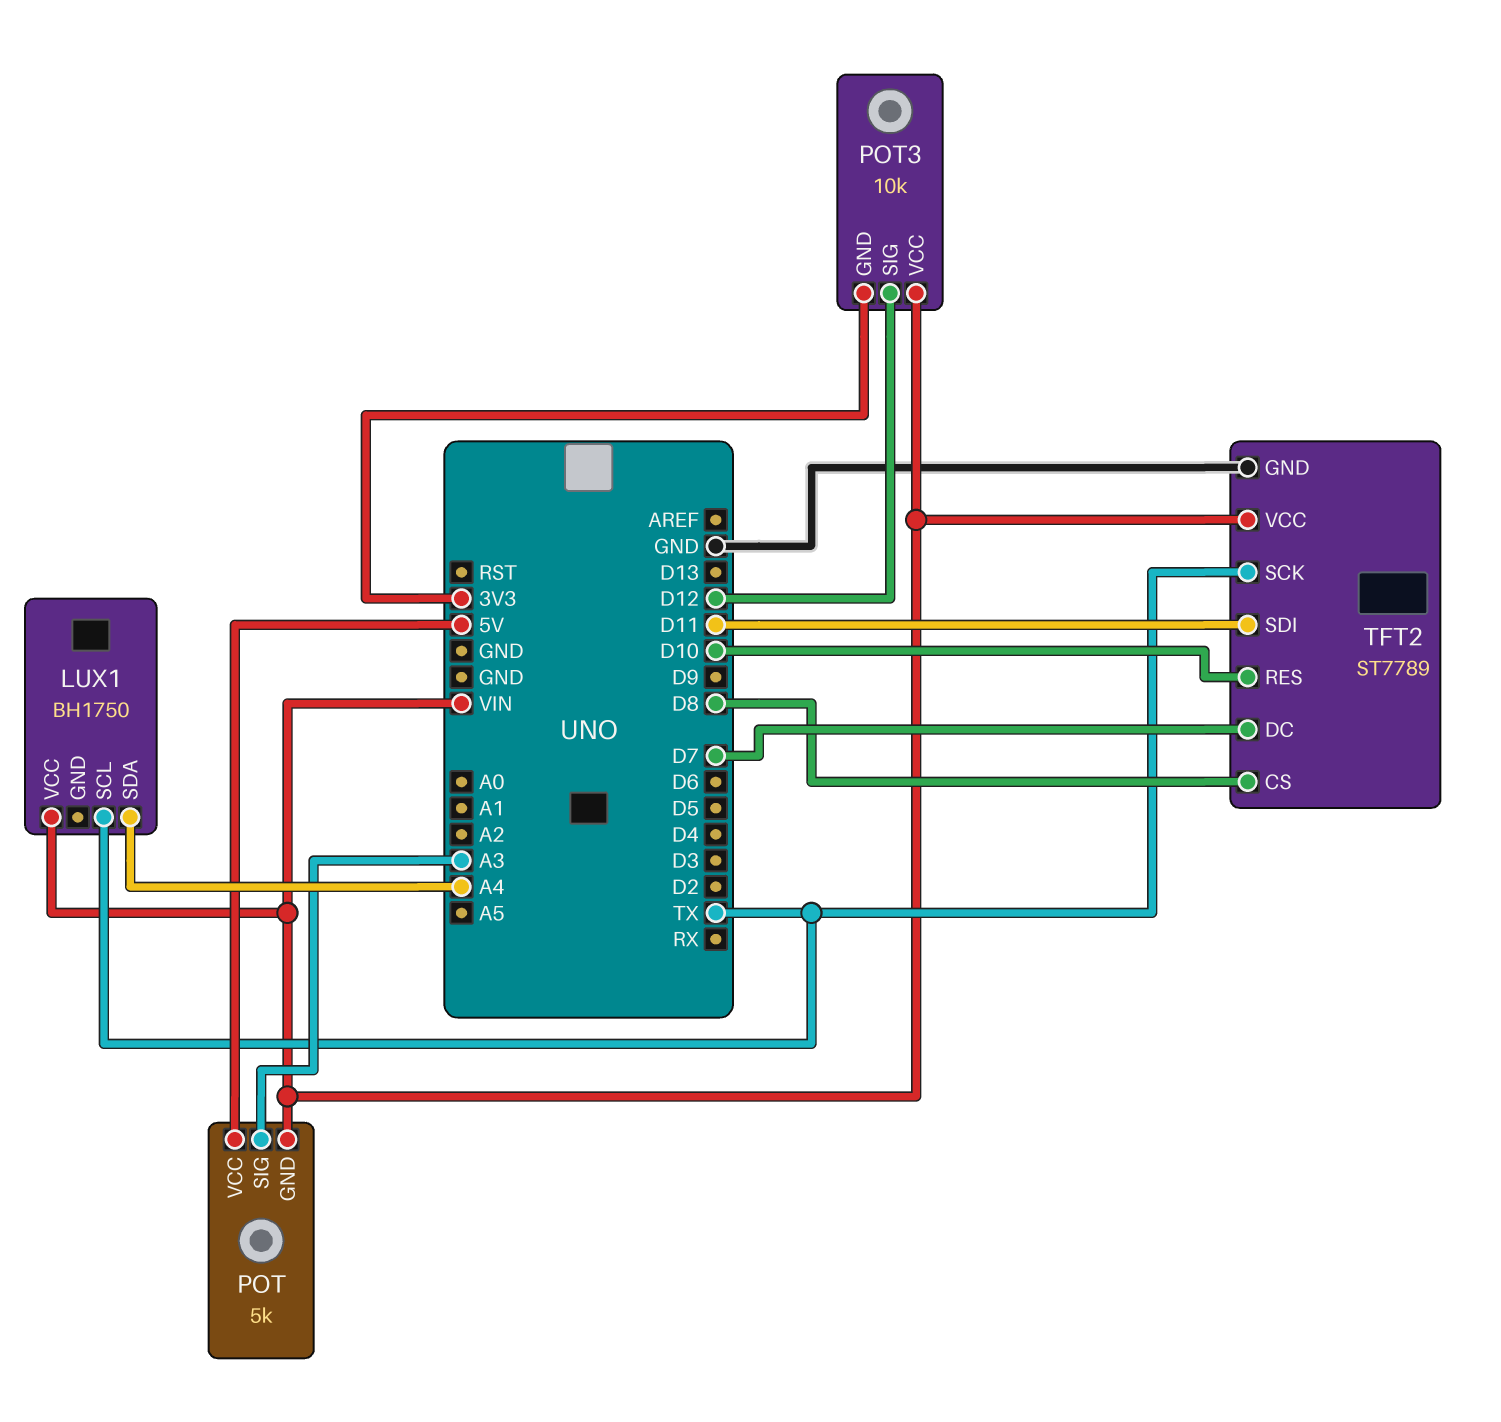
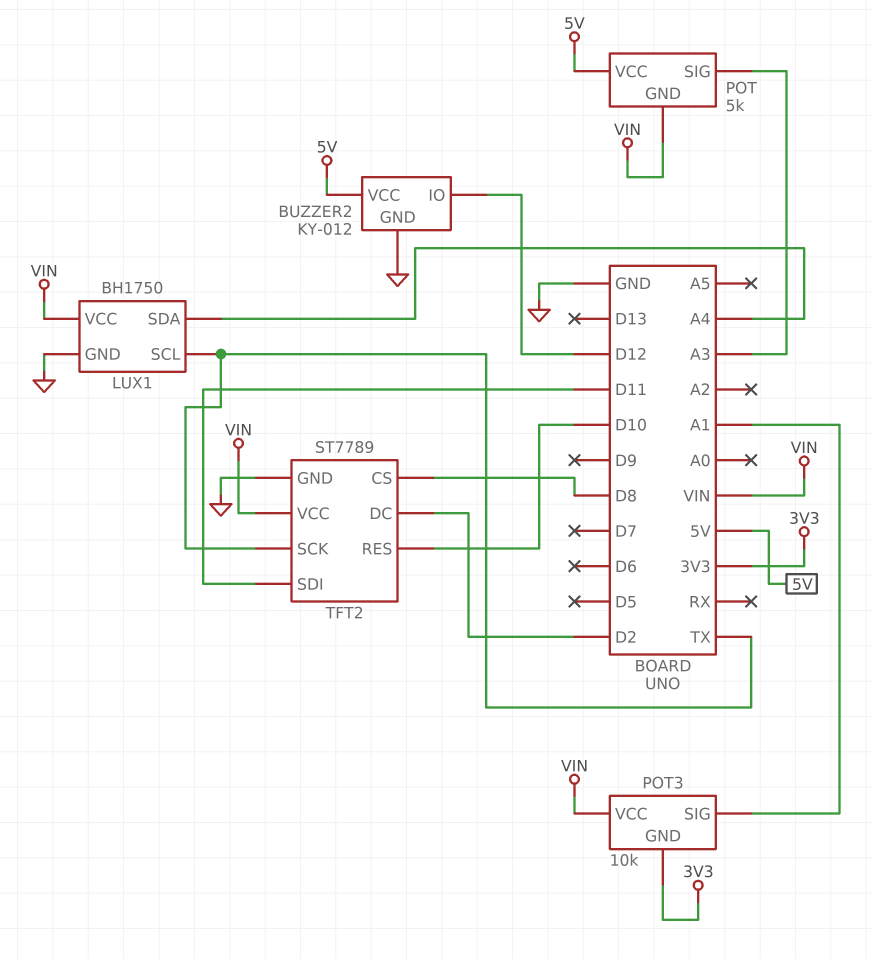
BUZZER2: none -> KY-012
BUZZER2 pin GND: none -> GND
BUZZER2 pin IO: none -> D12
BUZZER2 pin VCC: none -> 5V
LUX1 pin GND: none -> GND
POT3 pin SIG: D12 -> A1
TFT2 pin DC: D7 -> D2

